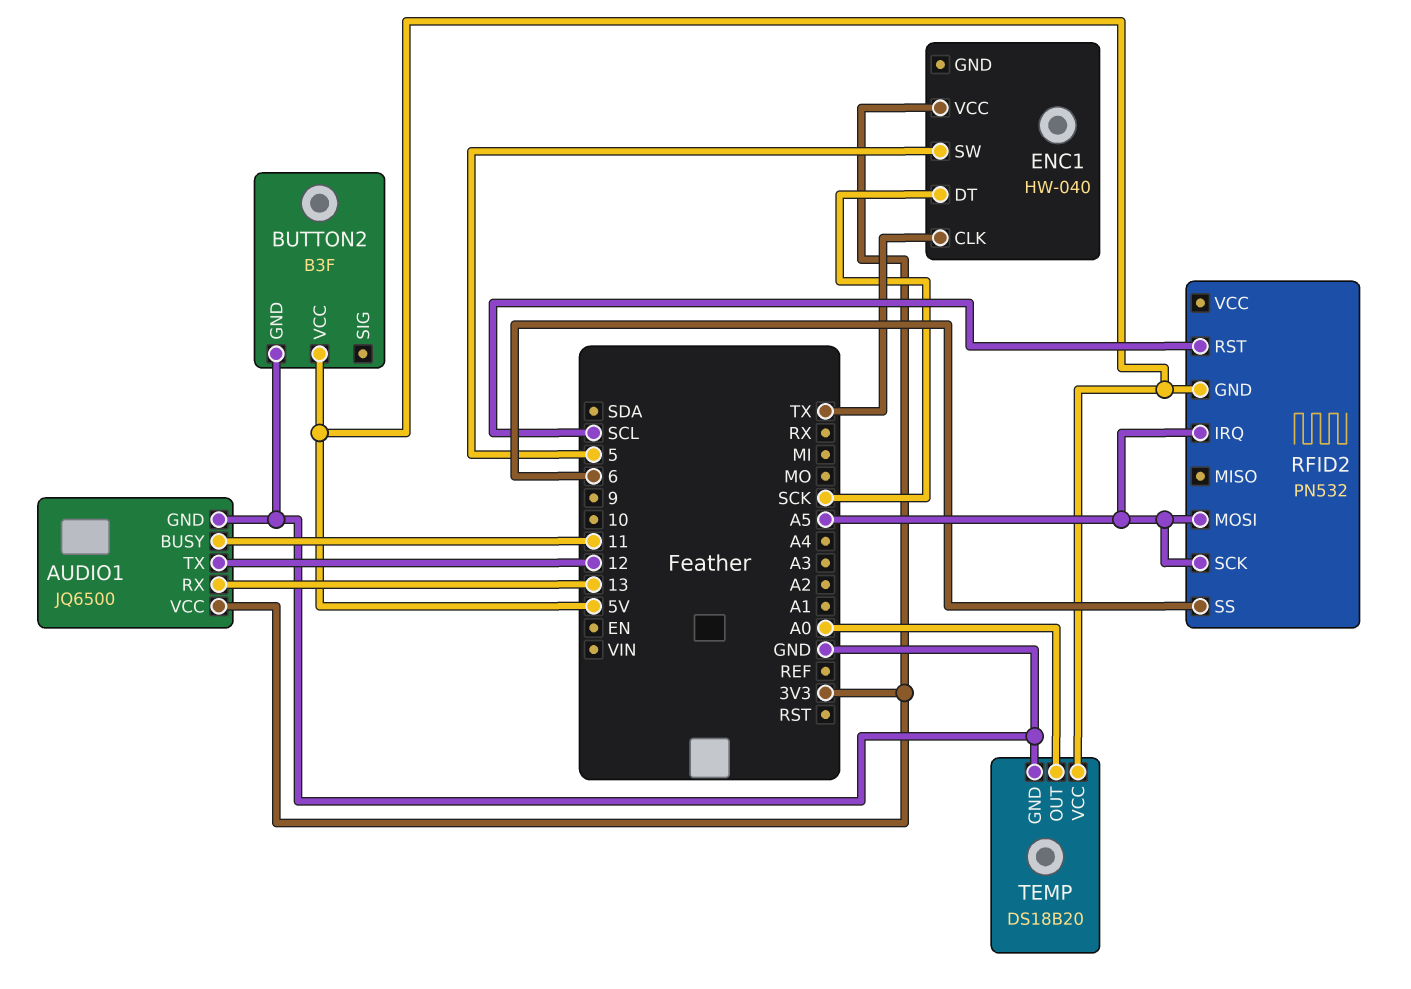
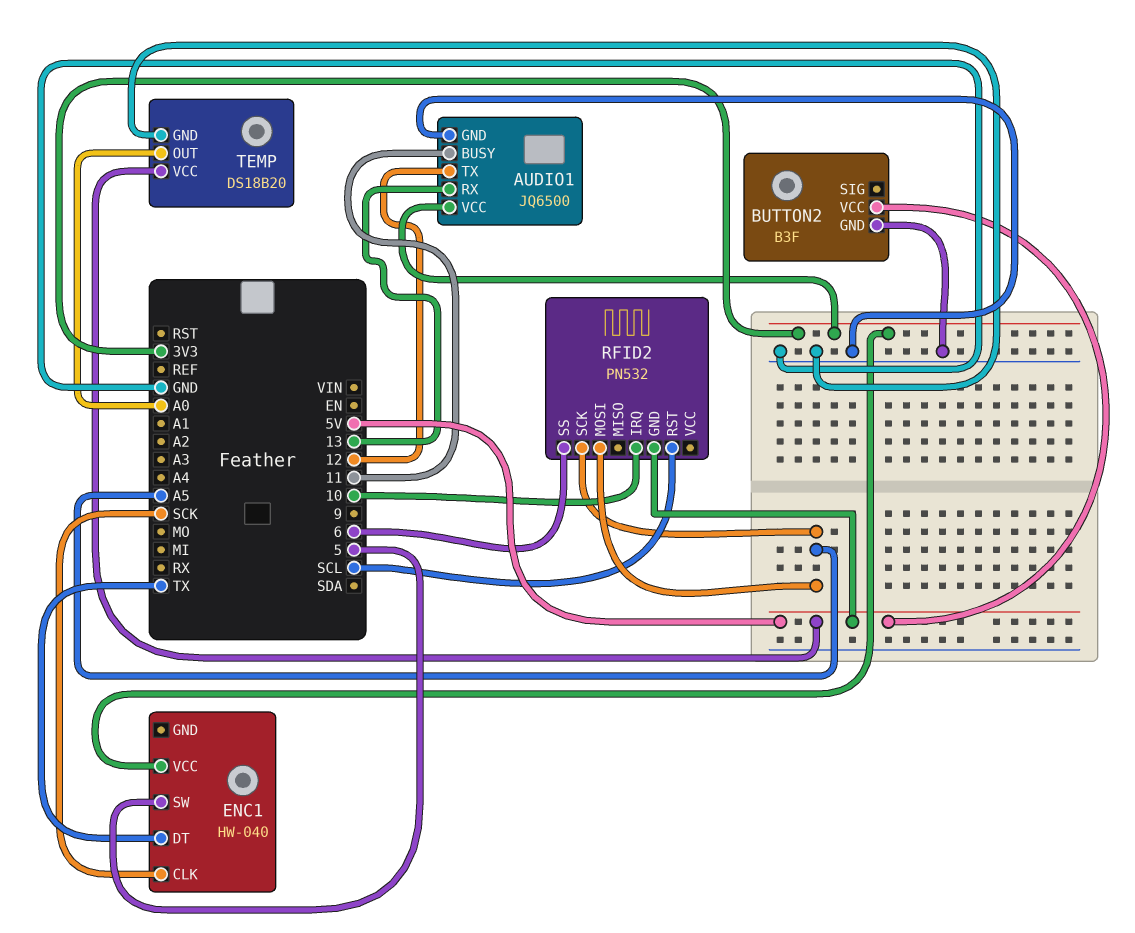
ENC1 pin CLK: TX -> SCK
ENC1 pin DT: SCK -> TX
RFID2 pin IRQ: A5 -> 10

